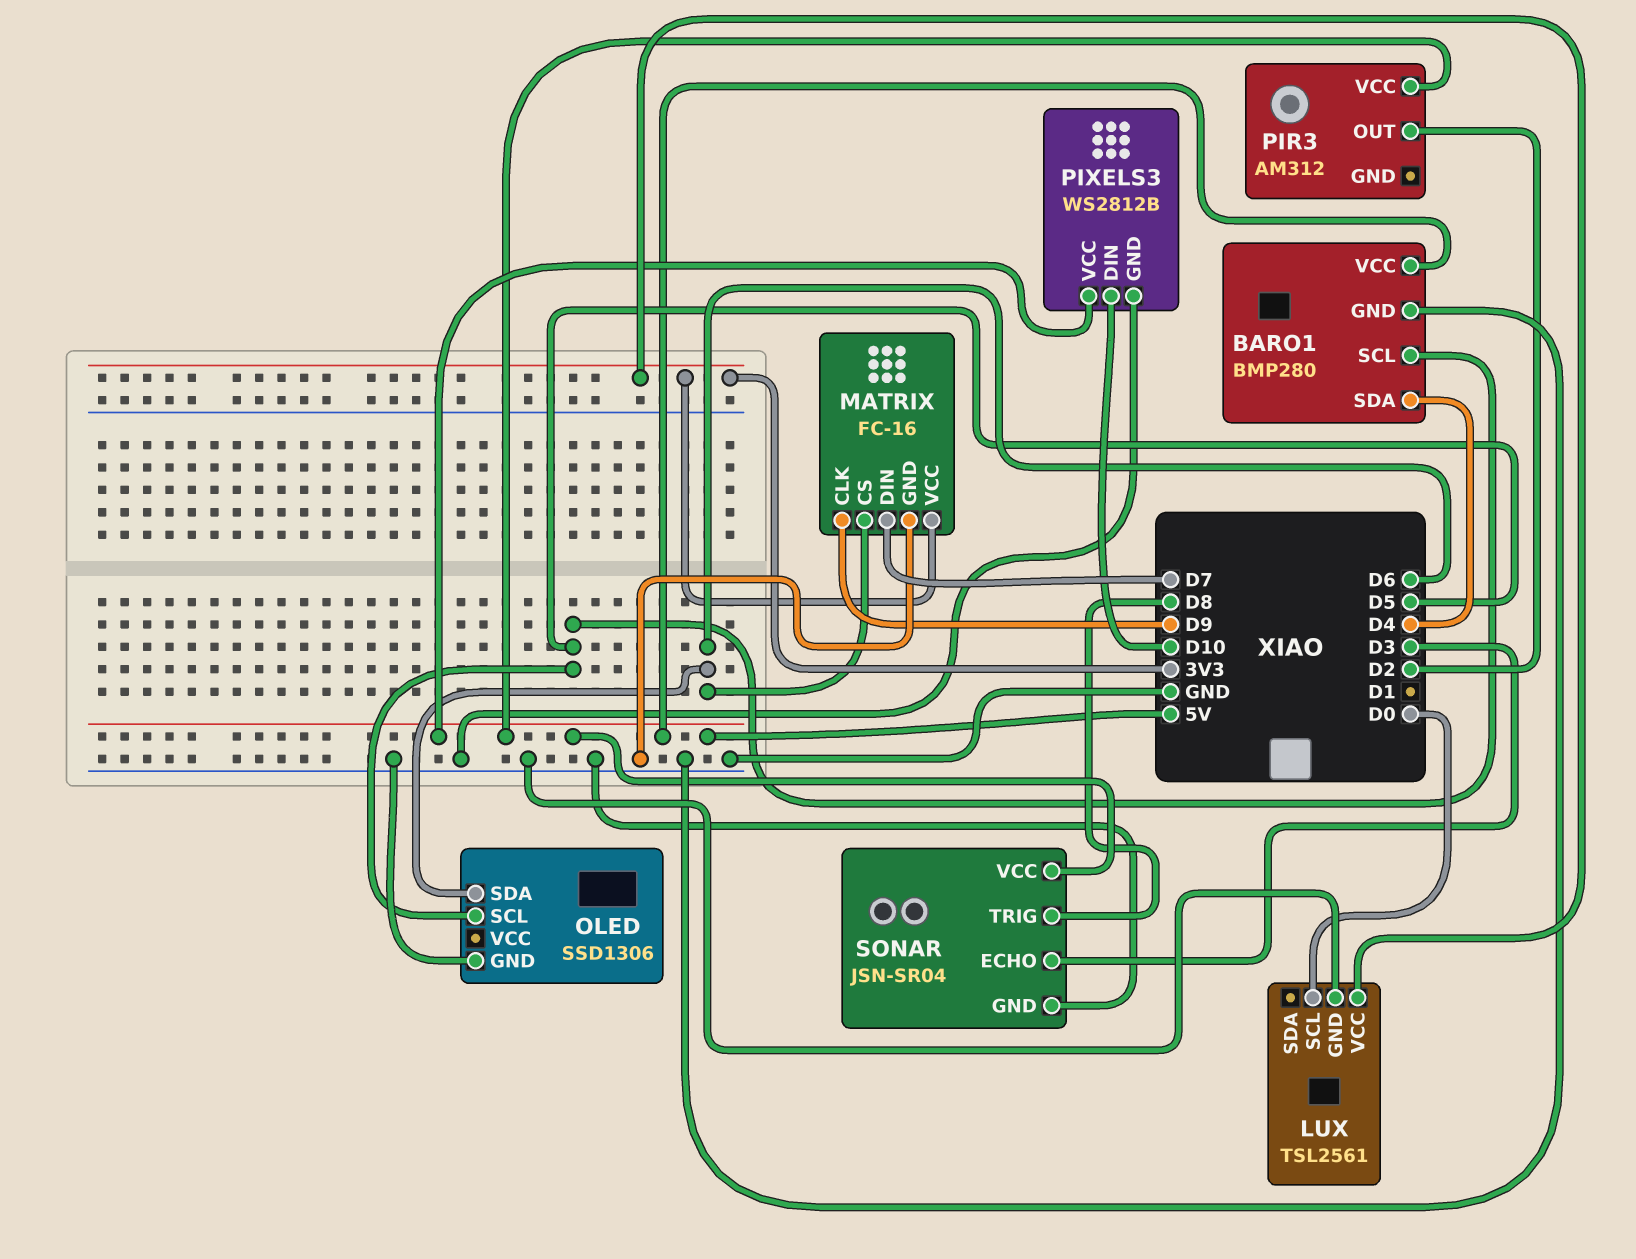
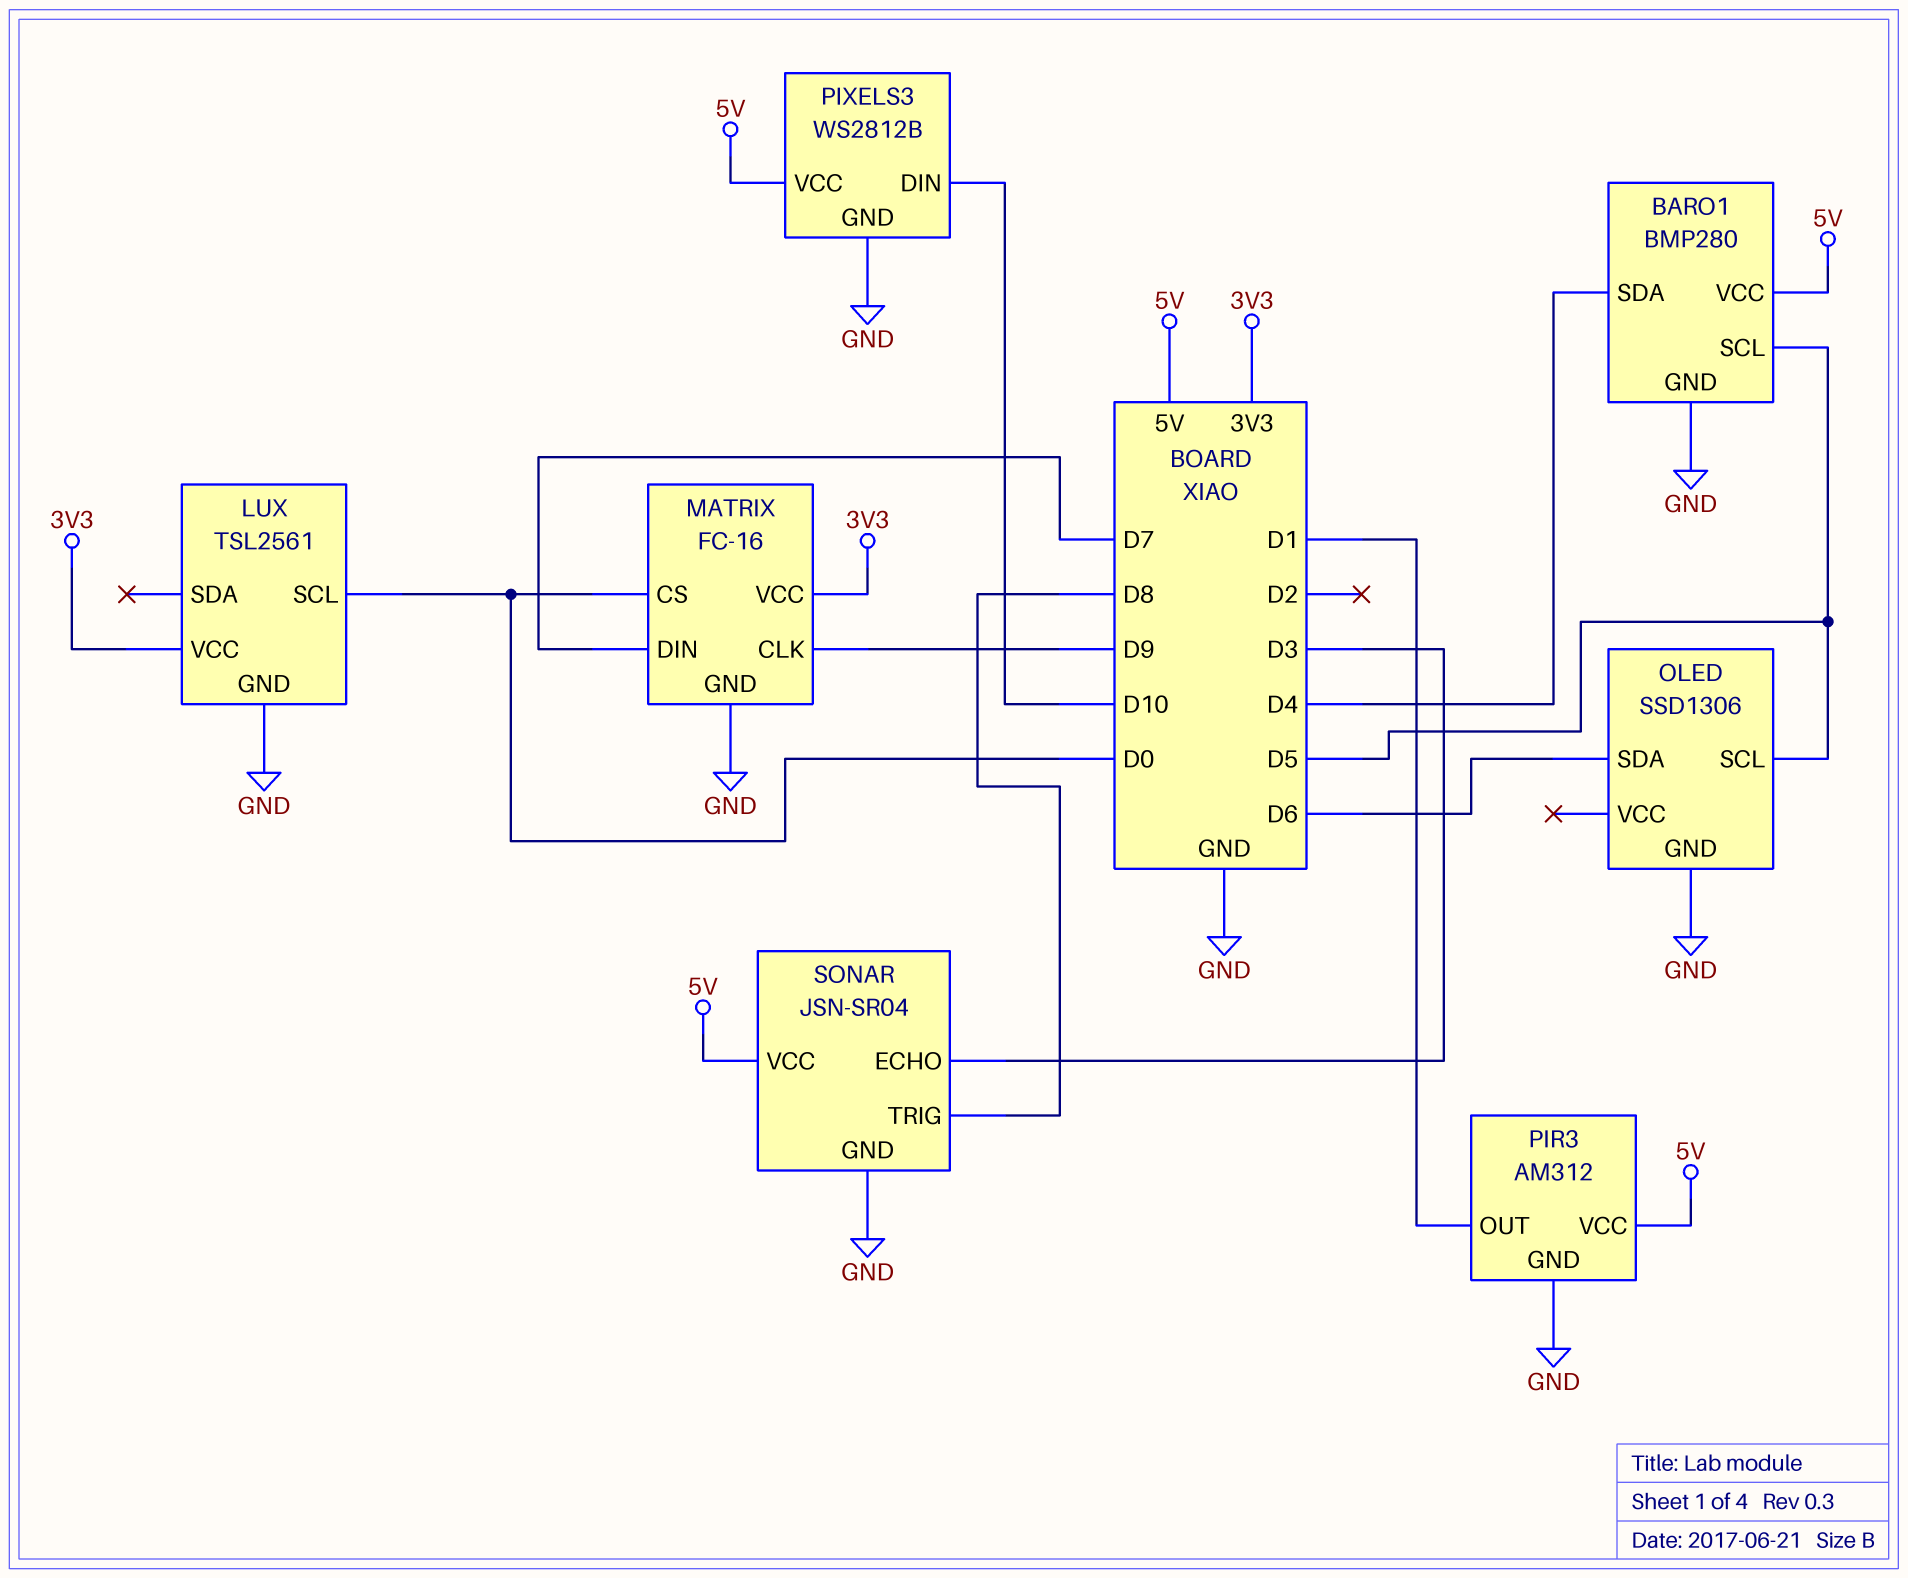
MATRIX pin CS: D6 -> D0
PIR3 pin GND: none -> GND
PIR3 pin OUT: D2 -> D1

